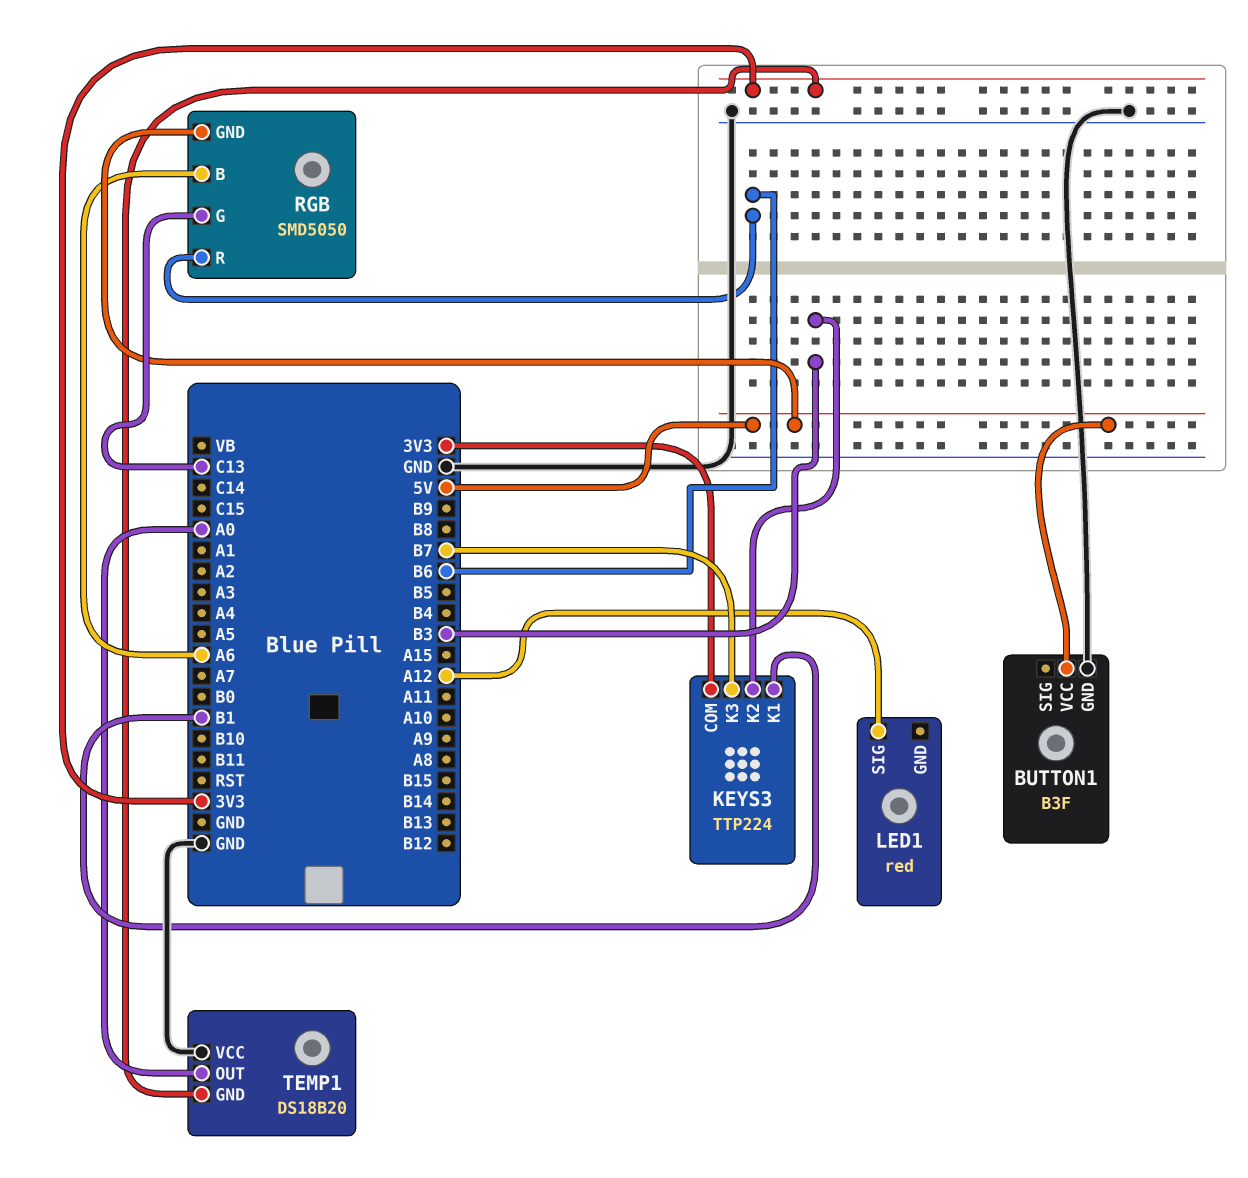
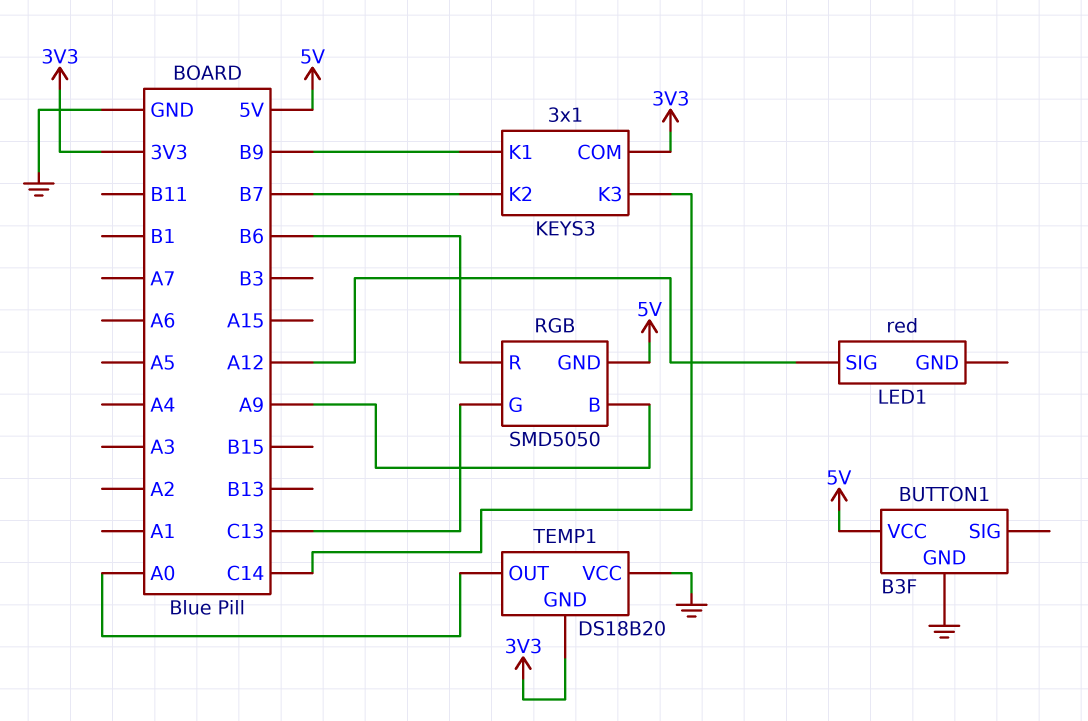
KEYS3: TTP224 -> 3x1
KEYS3 pin K1: B1 -> B9
KEYS3 pin K2: B3 -> B7
KEYS3 pin K3: B7 -> C14
RGB pin B: A6 -> A9

